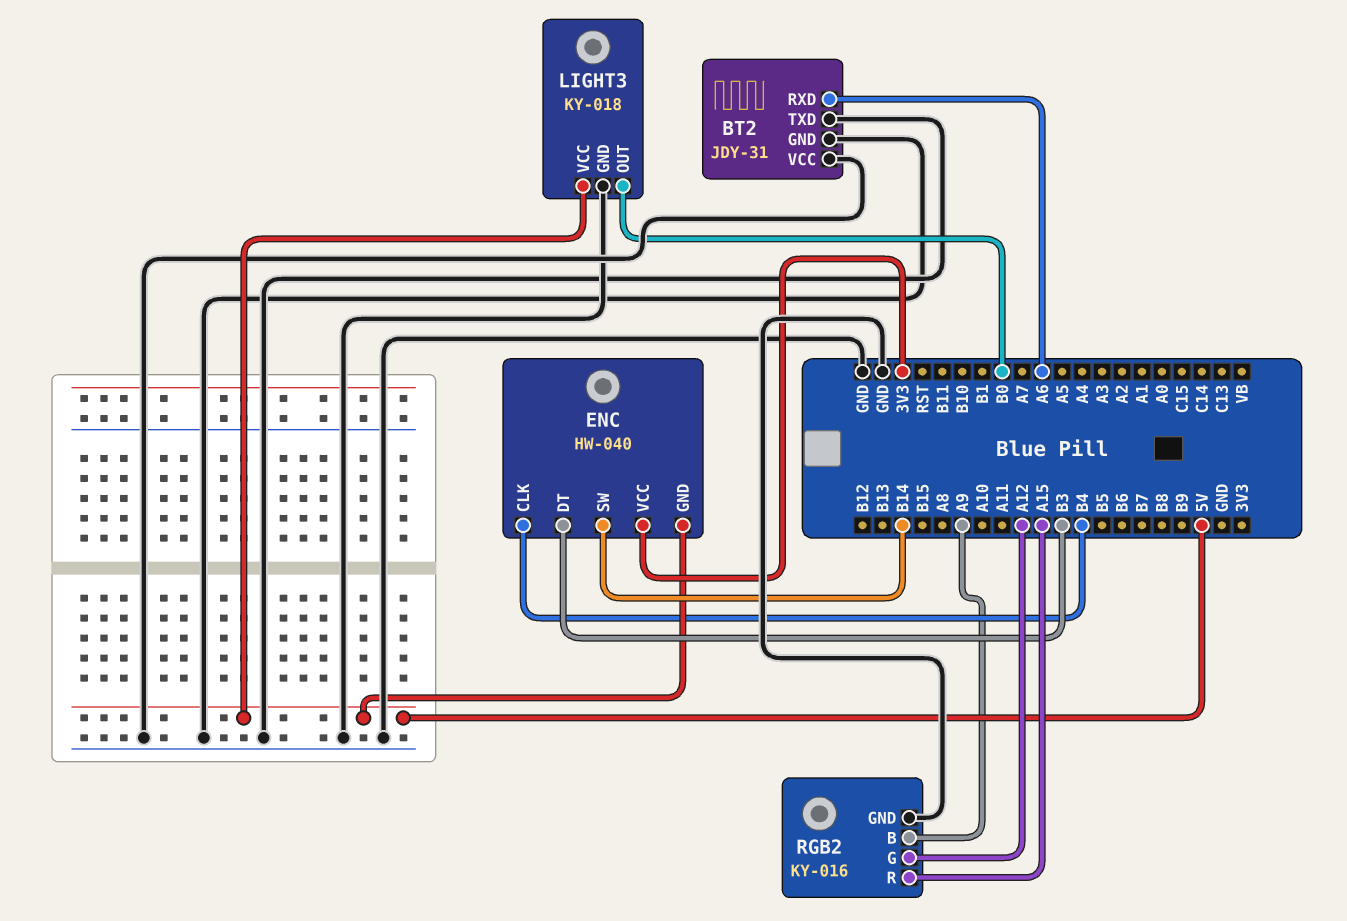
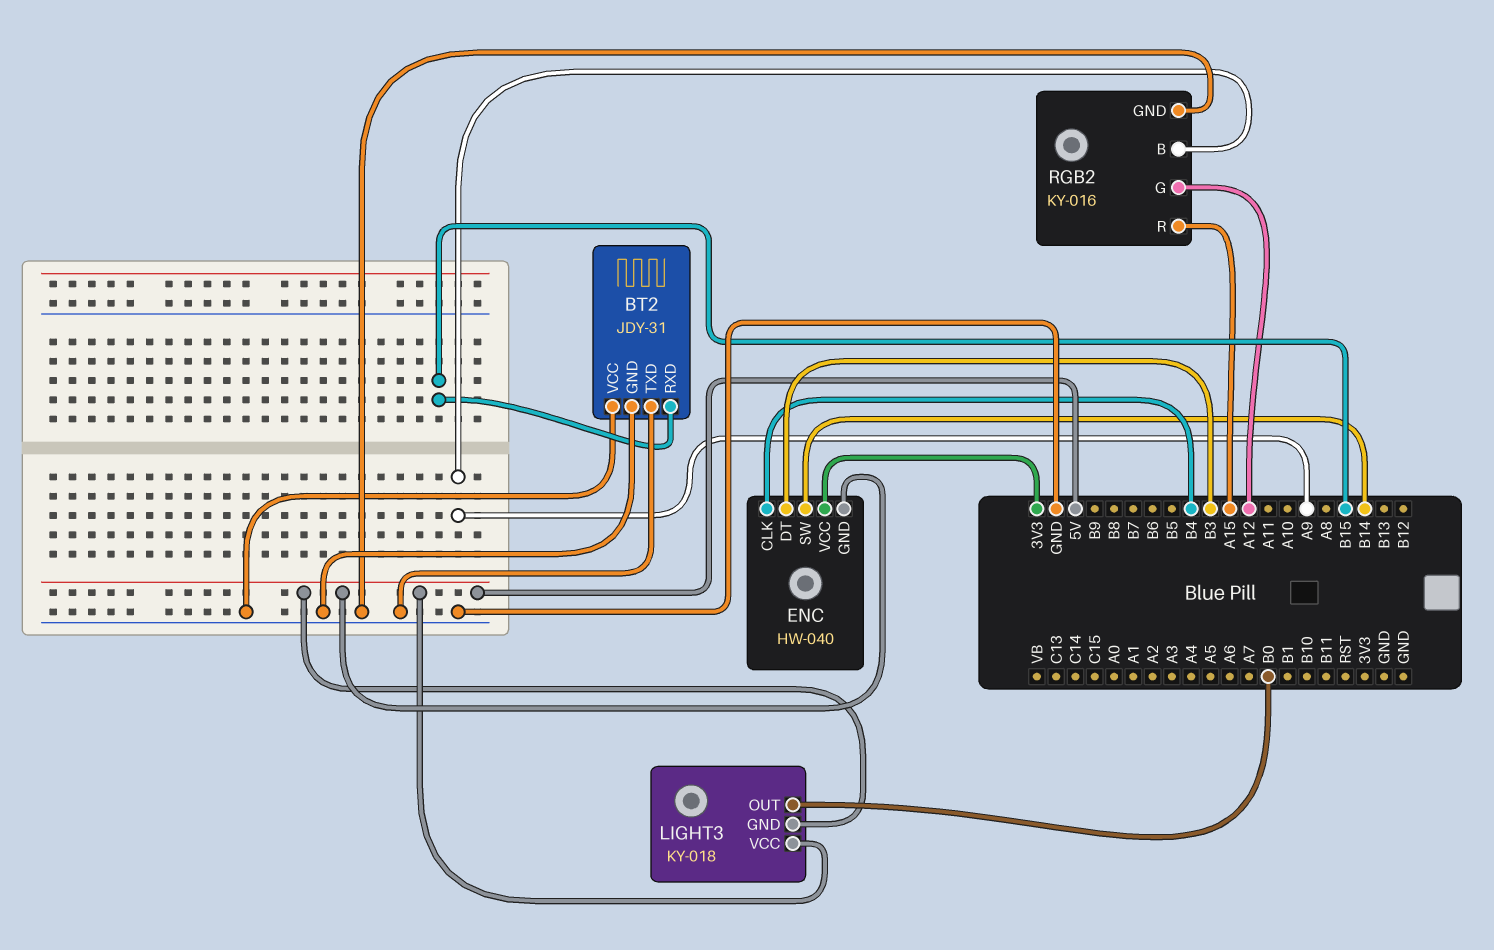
BT2 pin RXD: A6 -> B15
LIGHT3 pin GND: GND -> 5V

